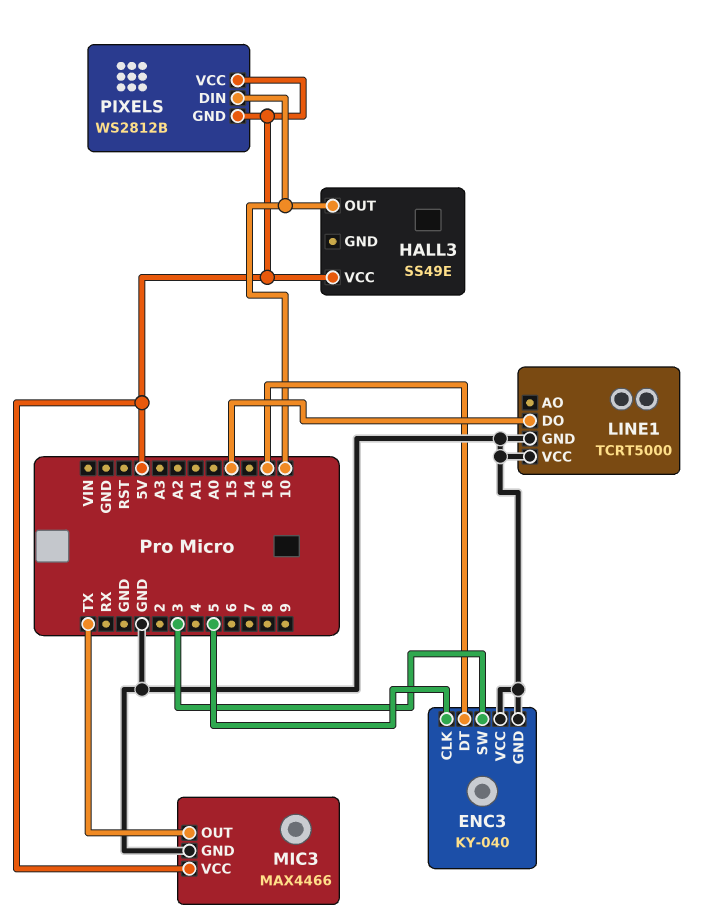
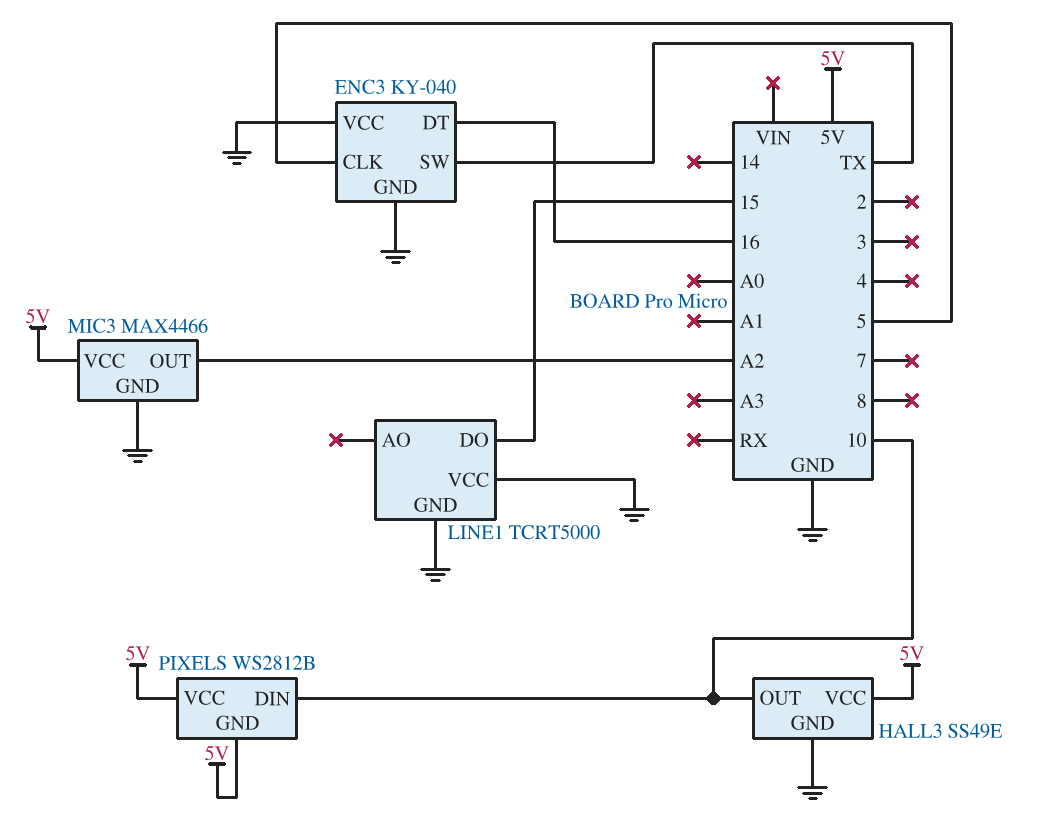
ENC3 pin SW: 3 -> TX
HALL3 pin GND: none -> GND
MIC3 pin OUT: TX -> A2

